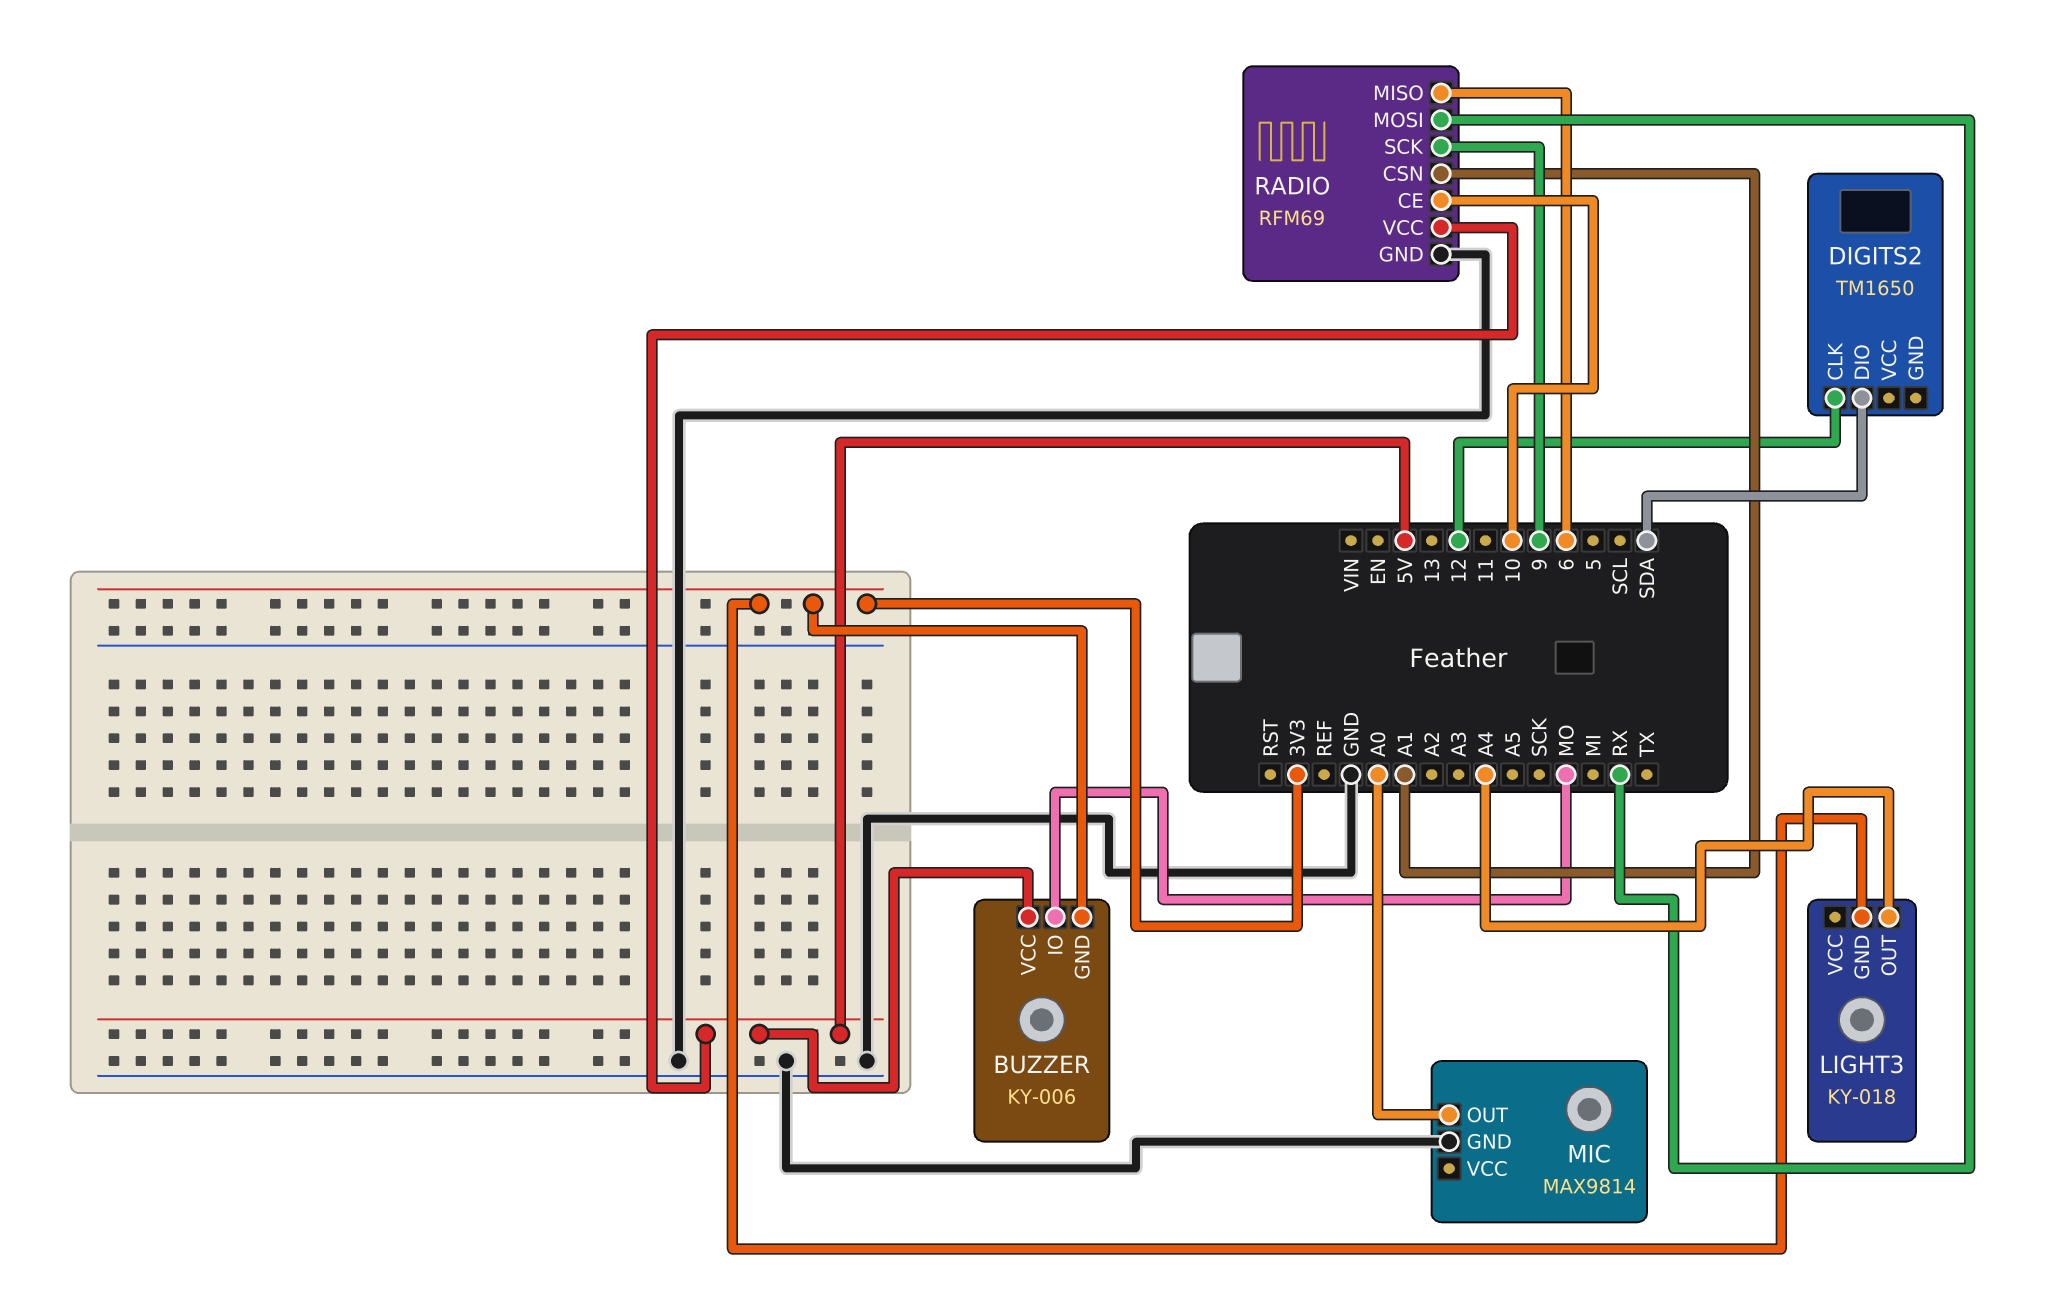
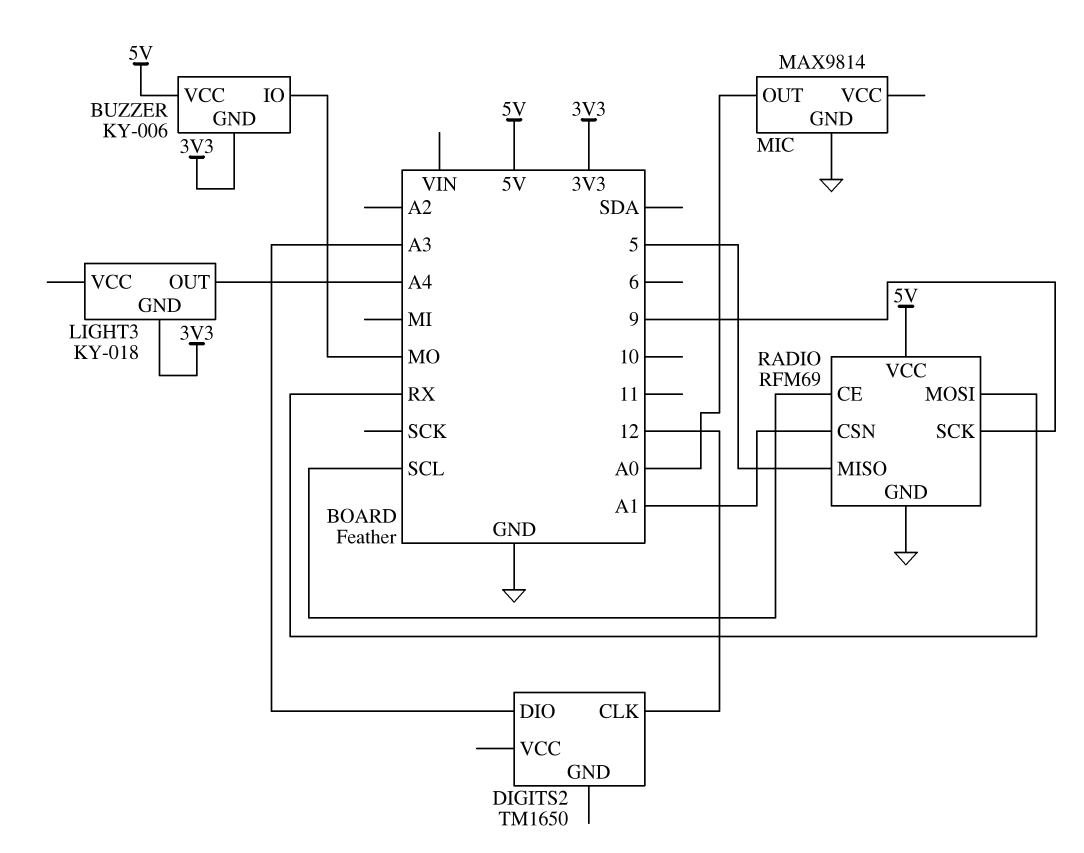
DIGITS2 pin DIO: SDA -> A3
RADIO pin CE: 10 -> SCL
RADIO pin MISO: 6 -> 5

